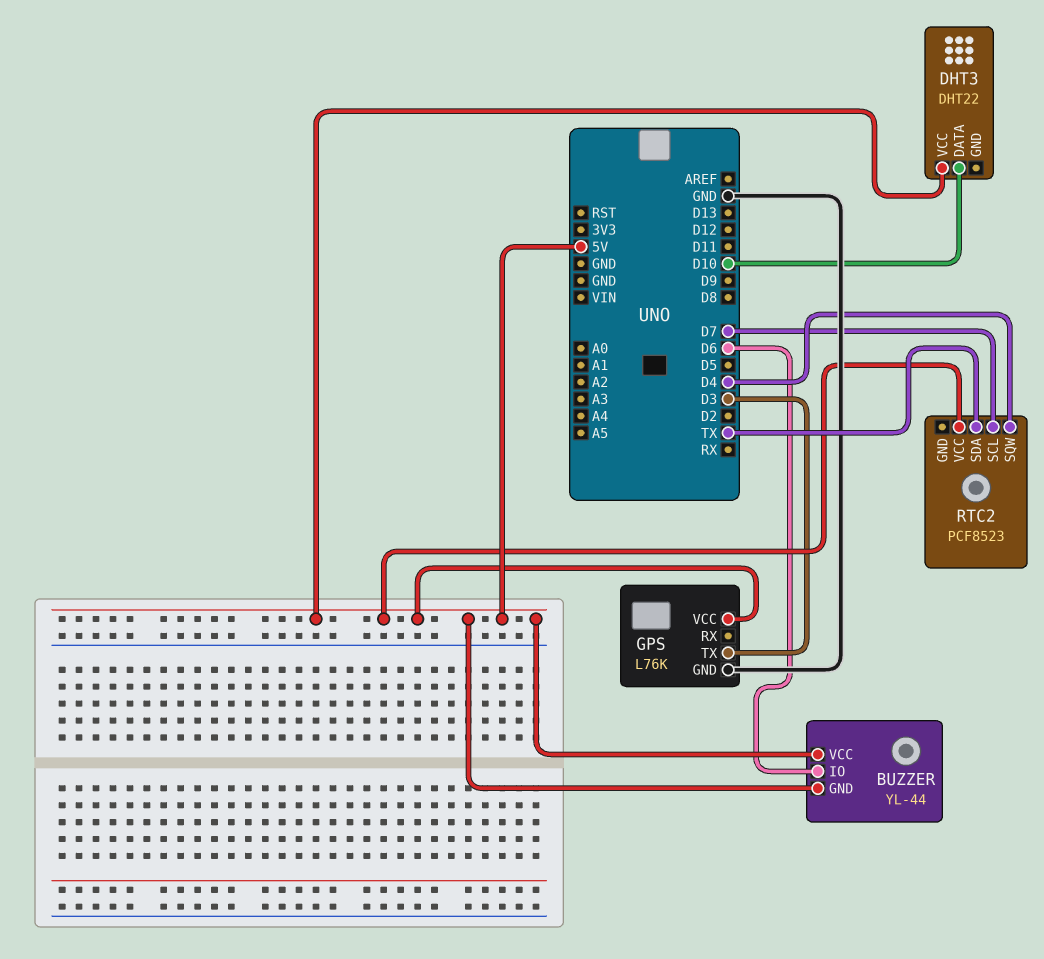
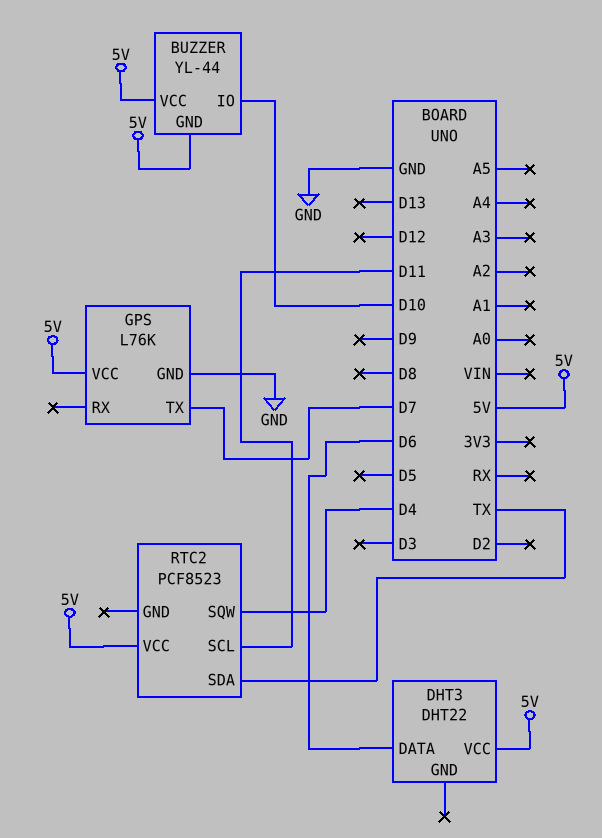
BUZZER pin IO: D6 -> D10
DHT3 pin DATA: D10 -> D6
GPS pin TX: D3 -> D7
RTC2 pin SCL: D7 -> D11

